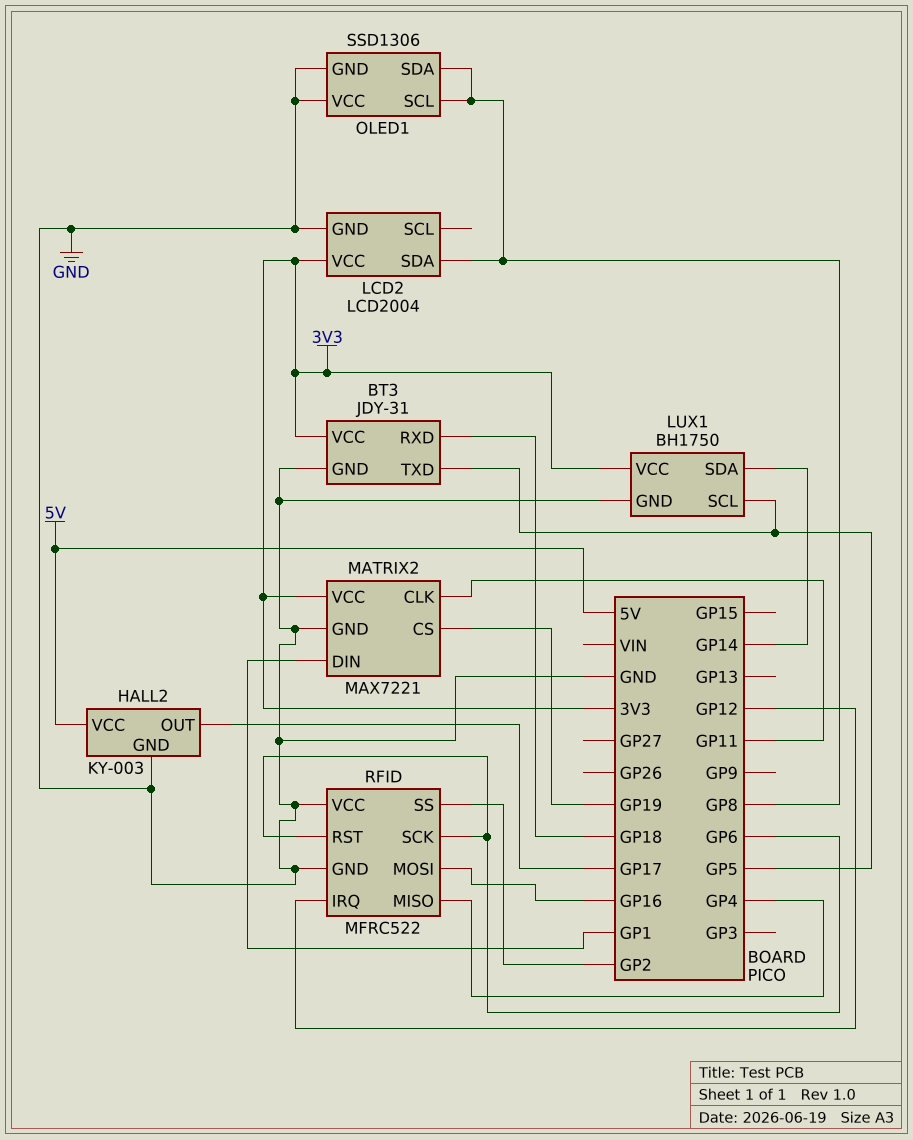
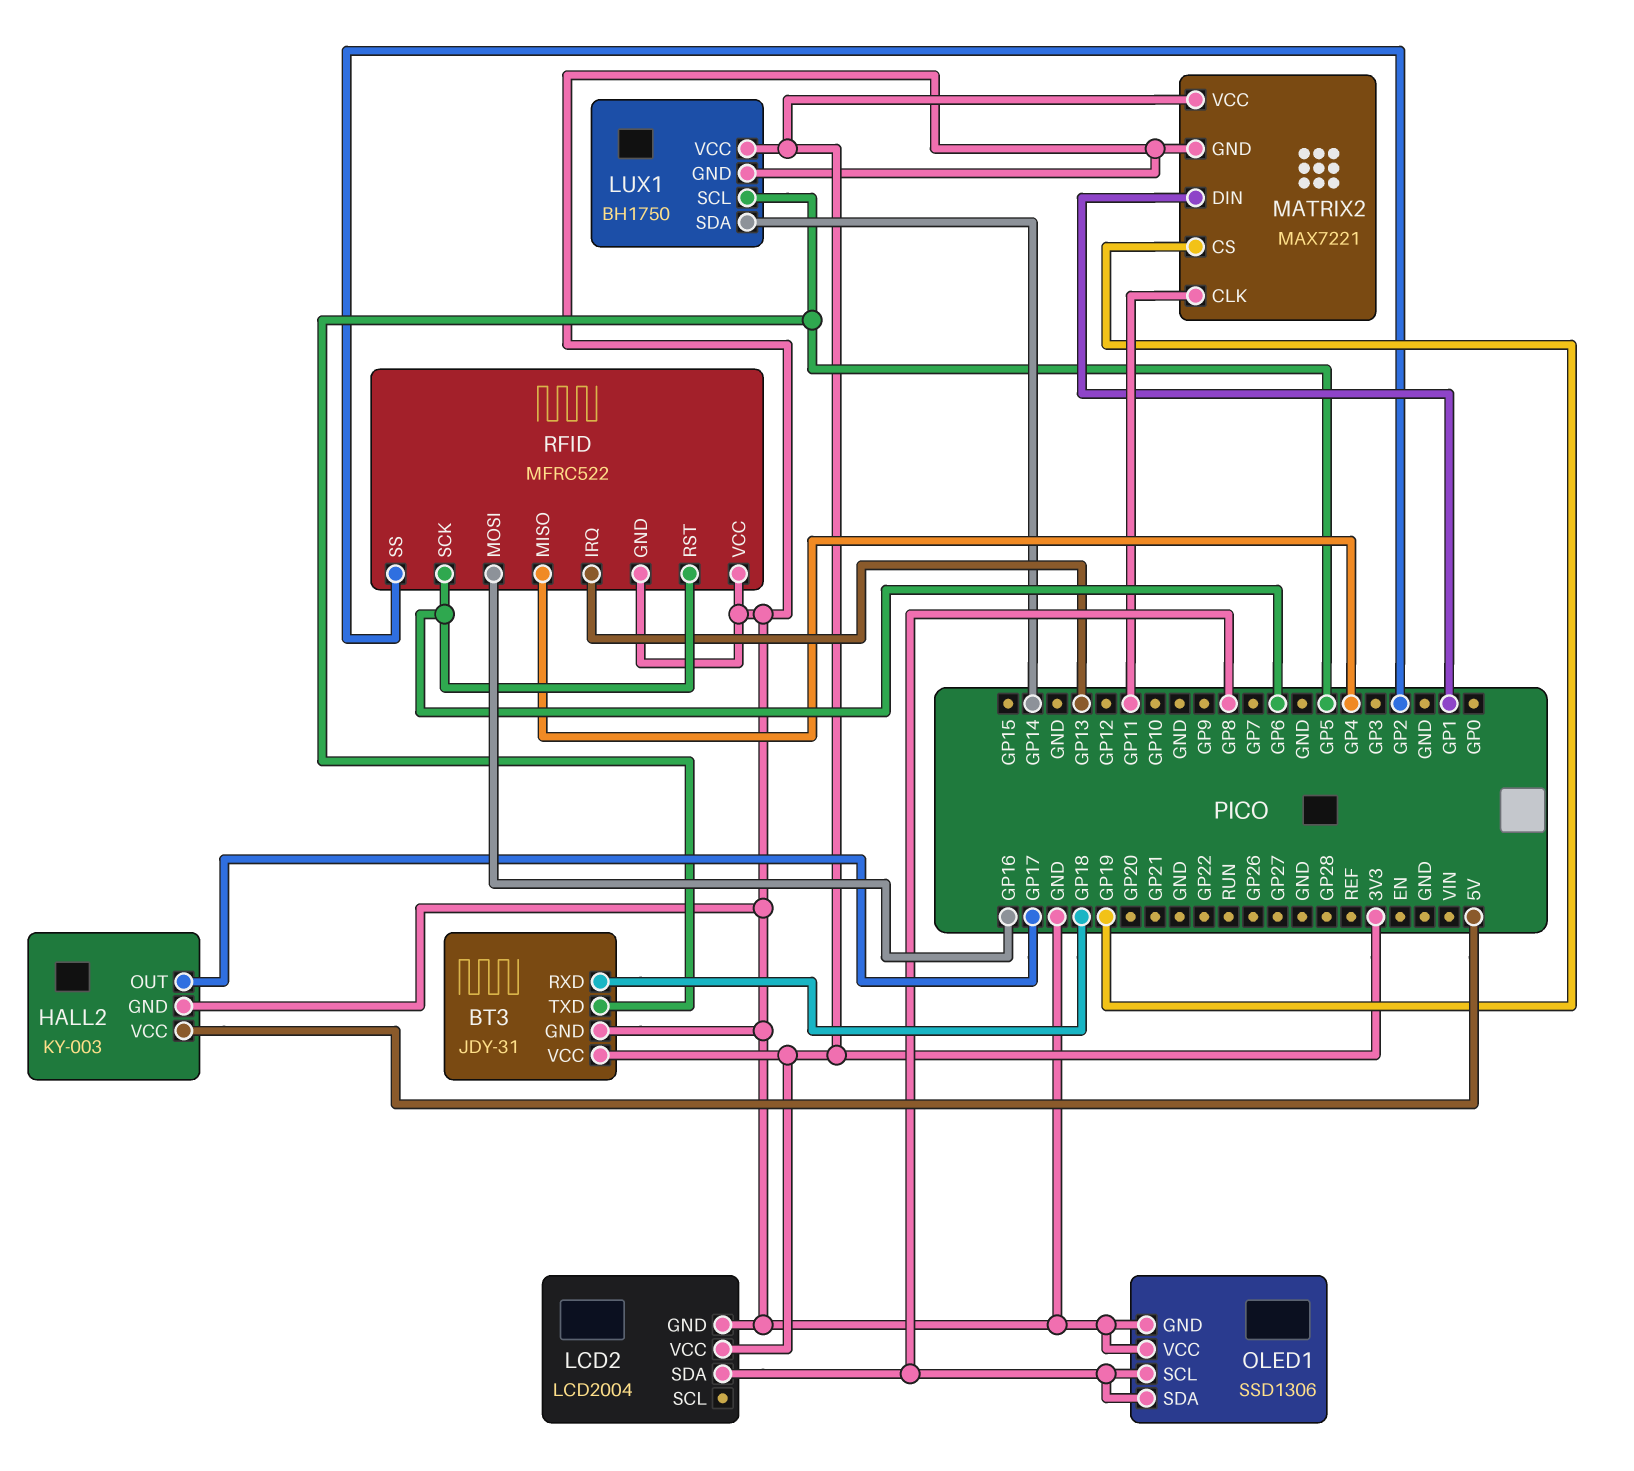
RFID pin IRQ: GP12 -> GP13

